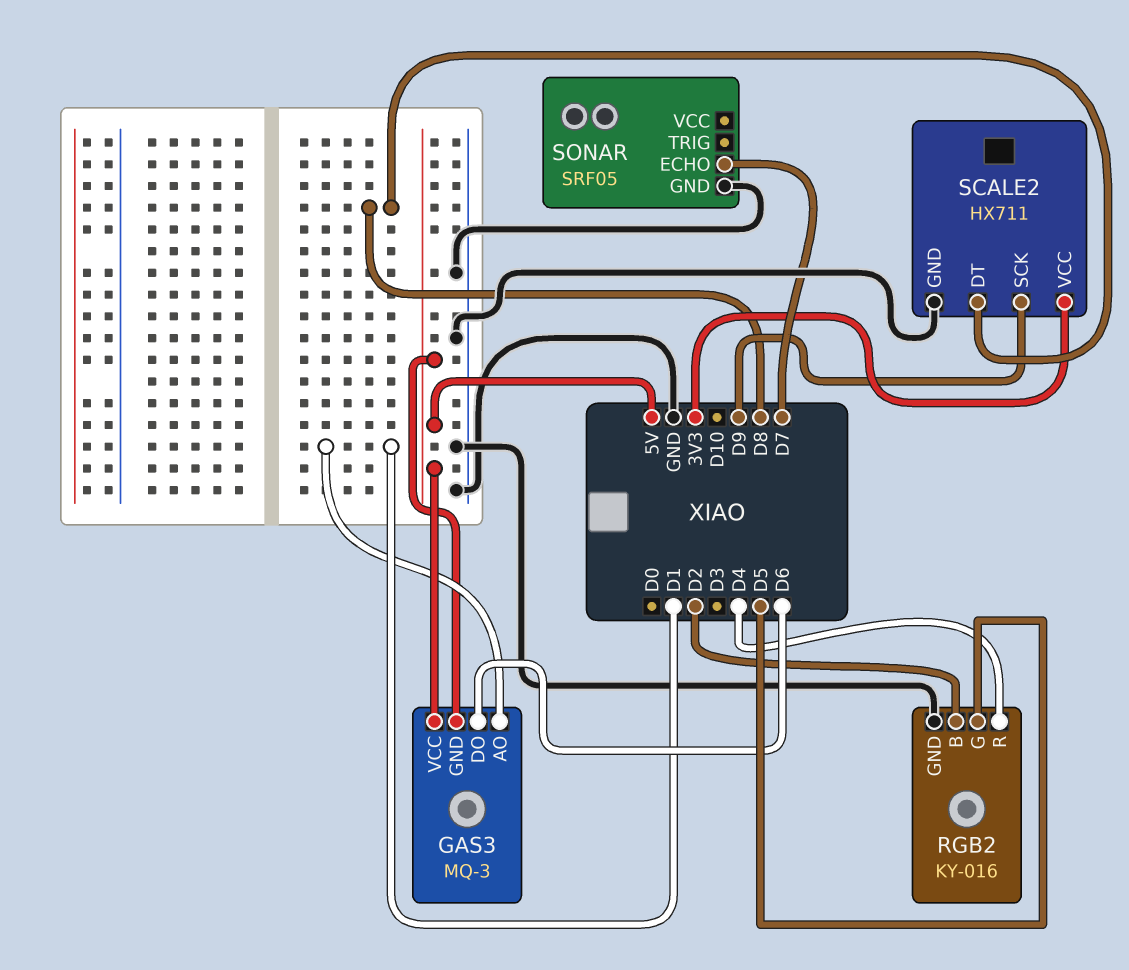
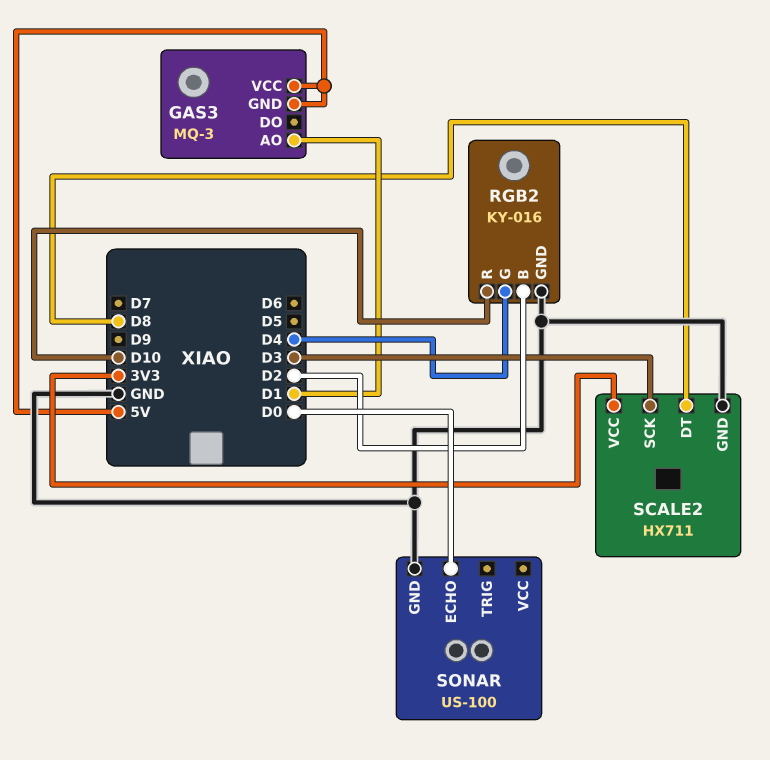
GAS3 pin DO: D6 -> none
RGB2 pin G: D5 -> D4
RGB2 pin R: D4 -> D10
SCALE2 pin SCK: D9 -> D3
SONAR: SRF05 -> US-100
SONAR pin ECHO: D7 -> D0

